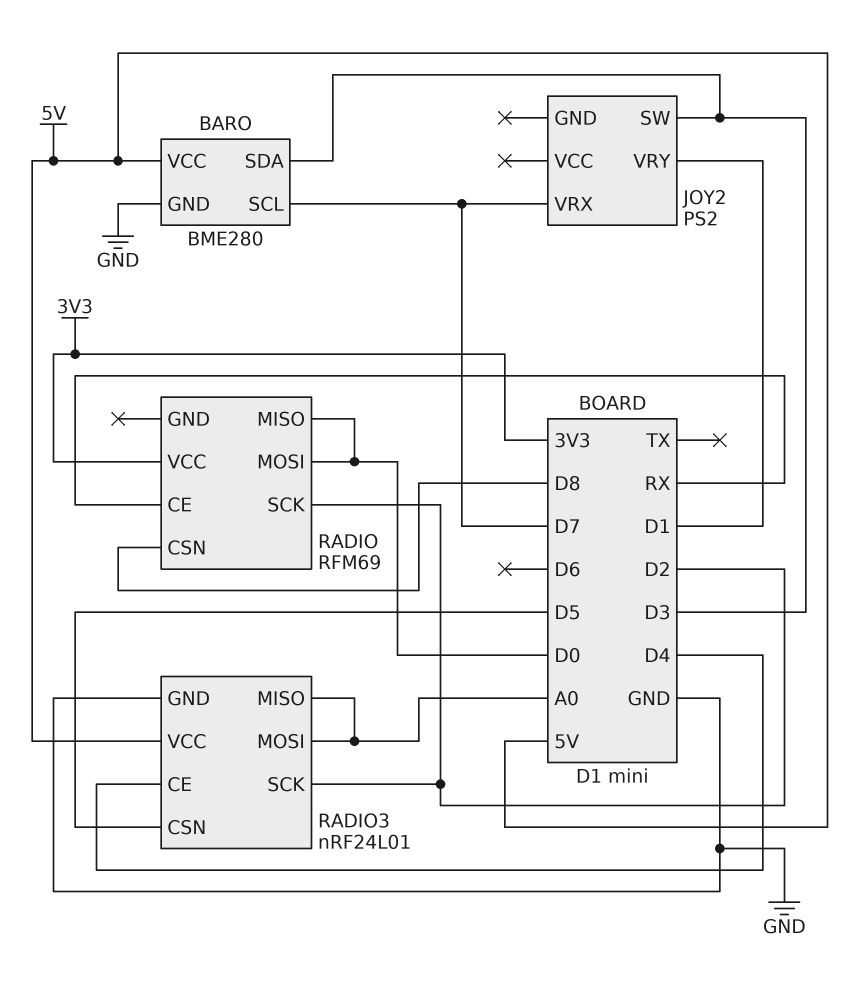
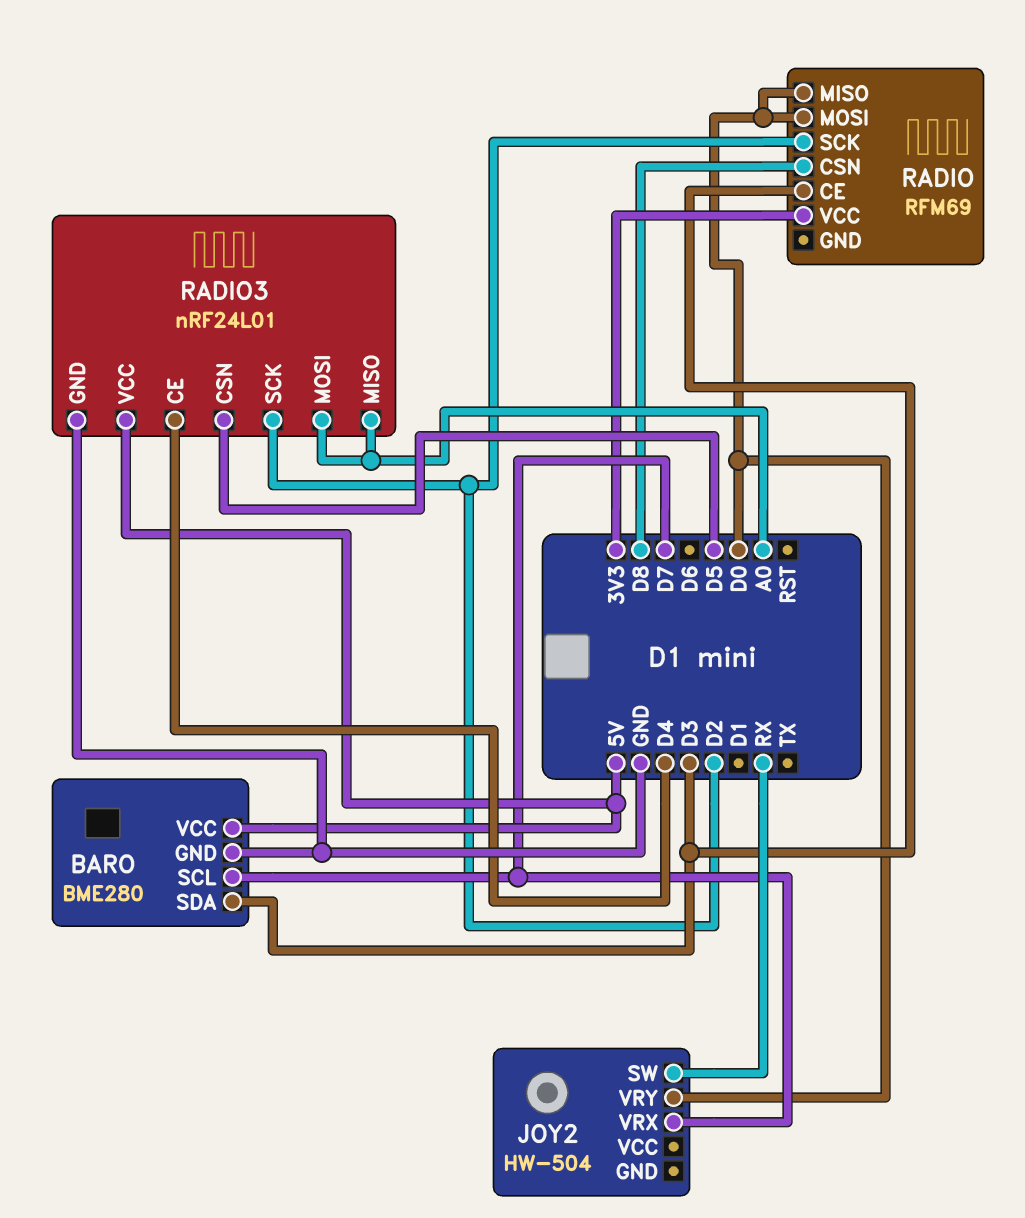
JOY2: PS2 -> HW-504
JOY2 pin SW: D3 -> RX
JOY2 pin VRY: D1 -> D0
RADIO pin CE: RX -> D3

